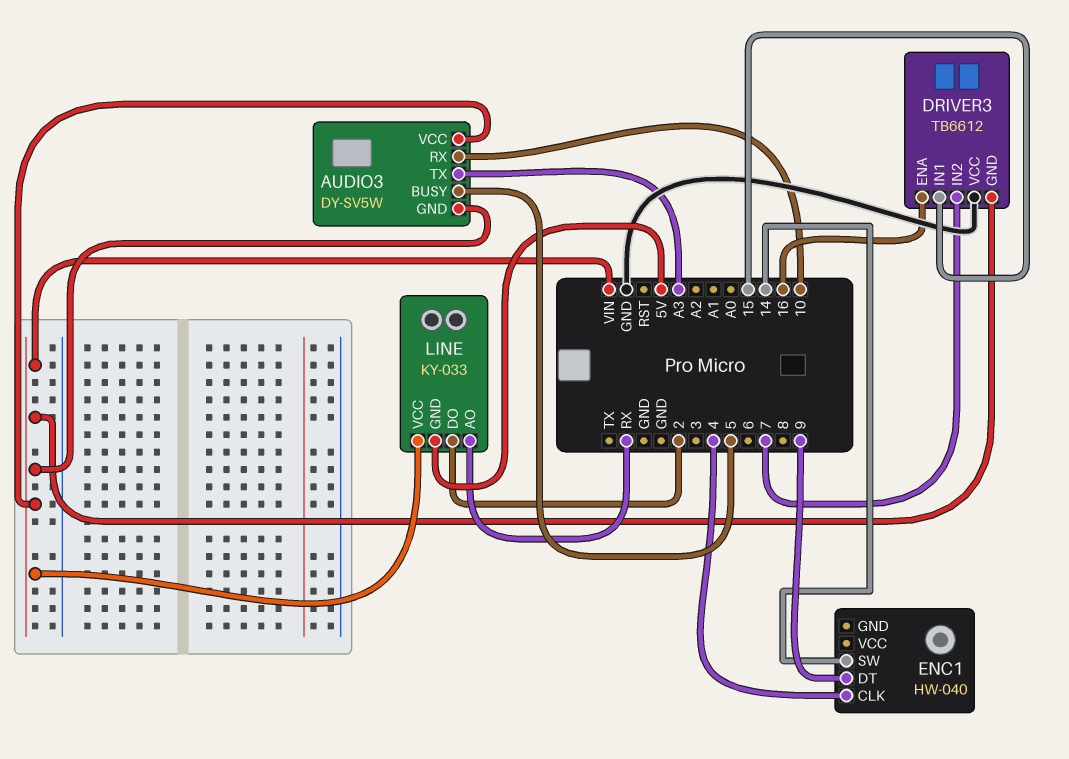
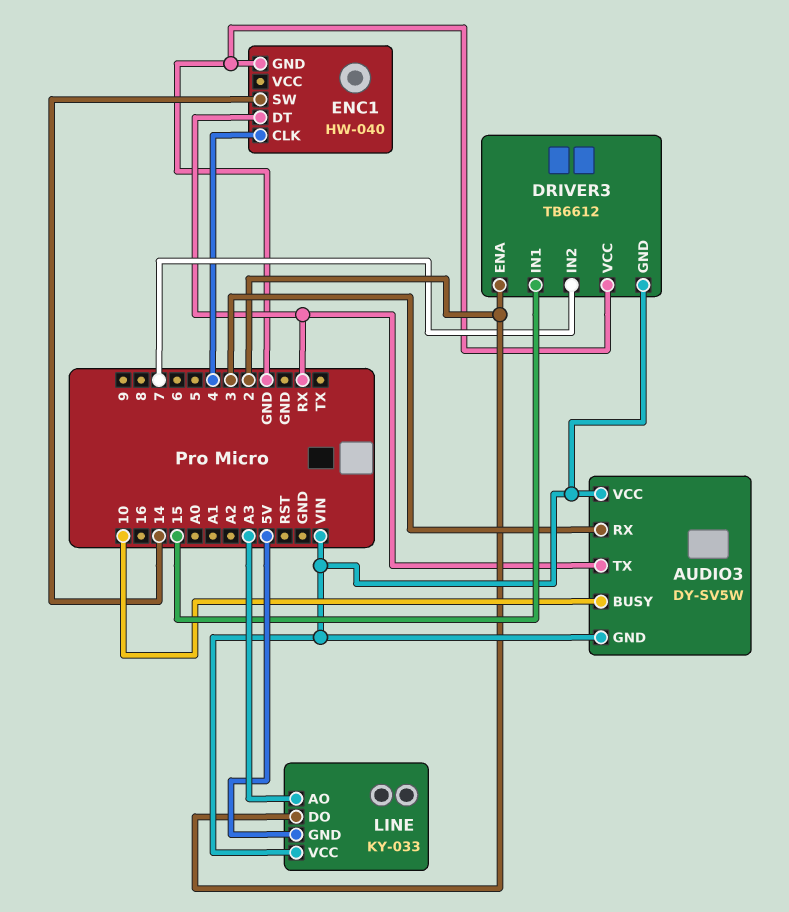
AUDIO3 pin BUSY: 5 -> 10
AUDIO3 pin RX: 10 -> 3
AUDIO3 pin TX: A3 -> RX
DRIVER3 pin ENA: 16 -> 2
ENC1 pin DT: 9 -> RX
ENC1 pin GND: none -> GND
LINE pin AO: RX -> A3

